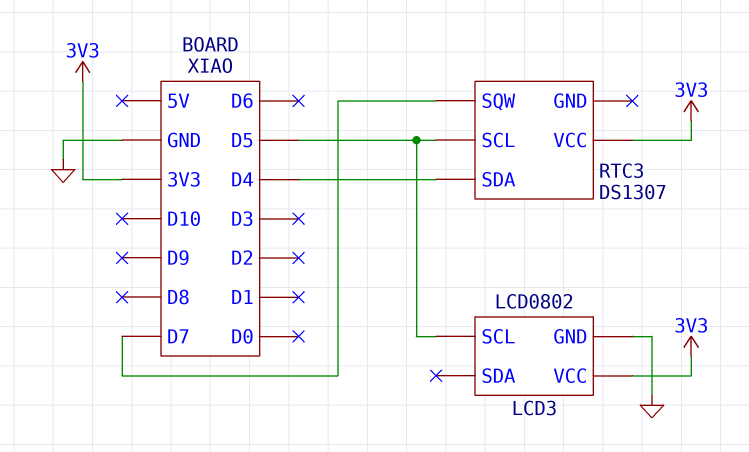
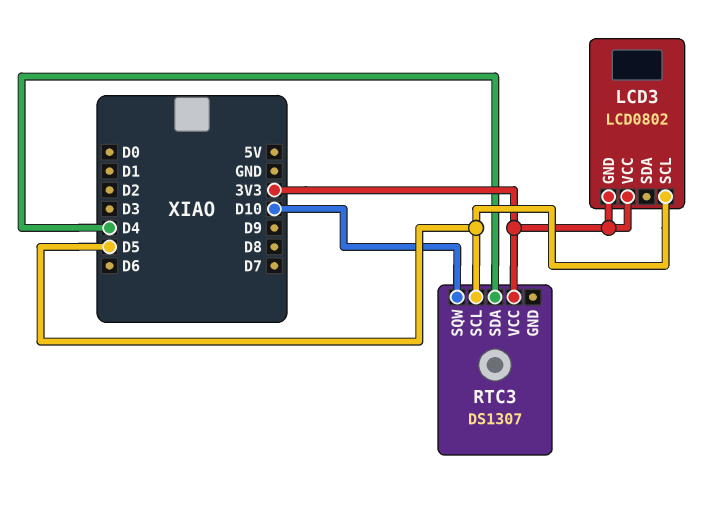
LCD3 pin GND: GND -> 3V3
RTC3 pin SQW: D7 -> D10

